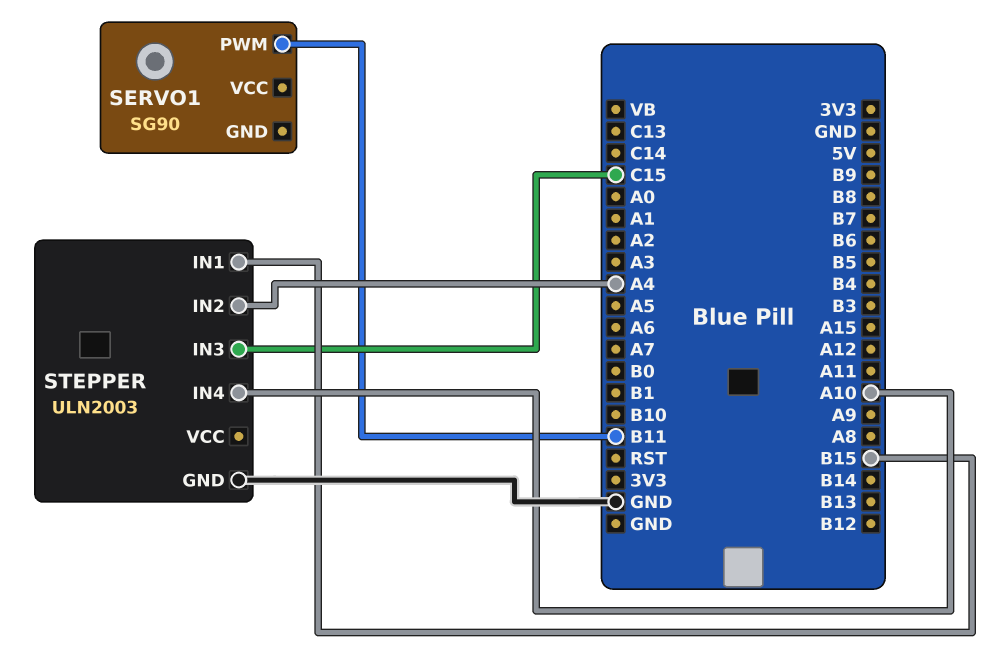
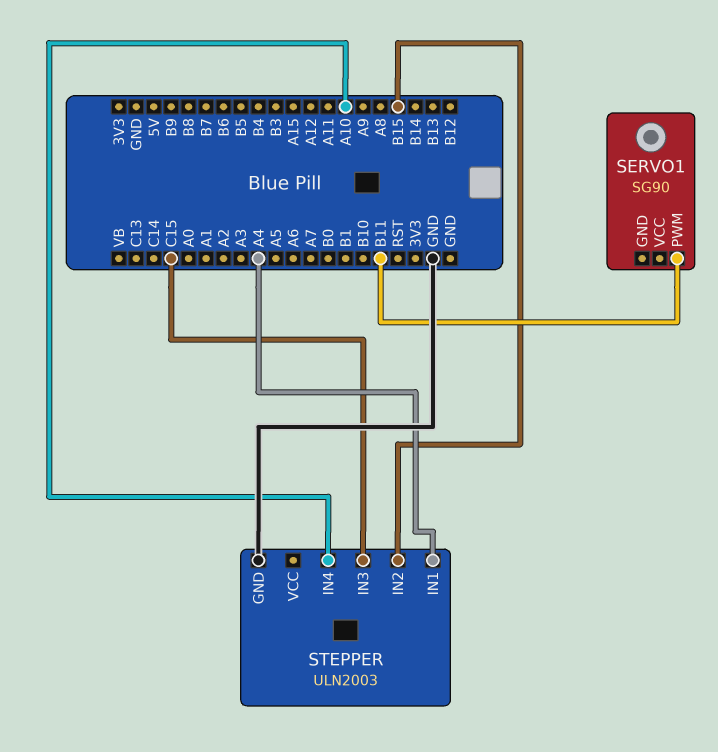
STEPPER pin IN1: B15 -> A4
STEPPER pin IN2: A4 -> B15

